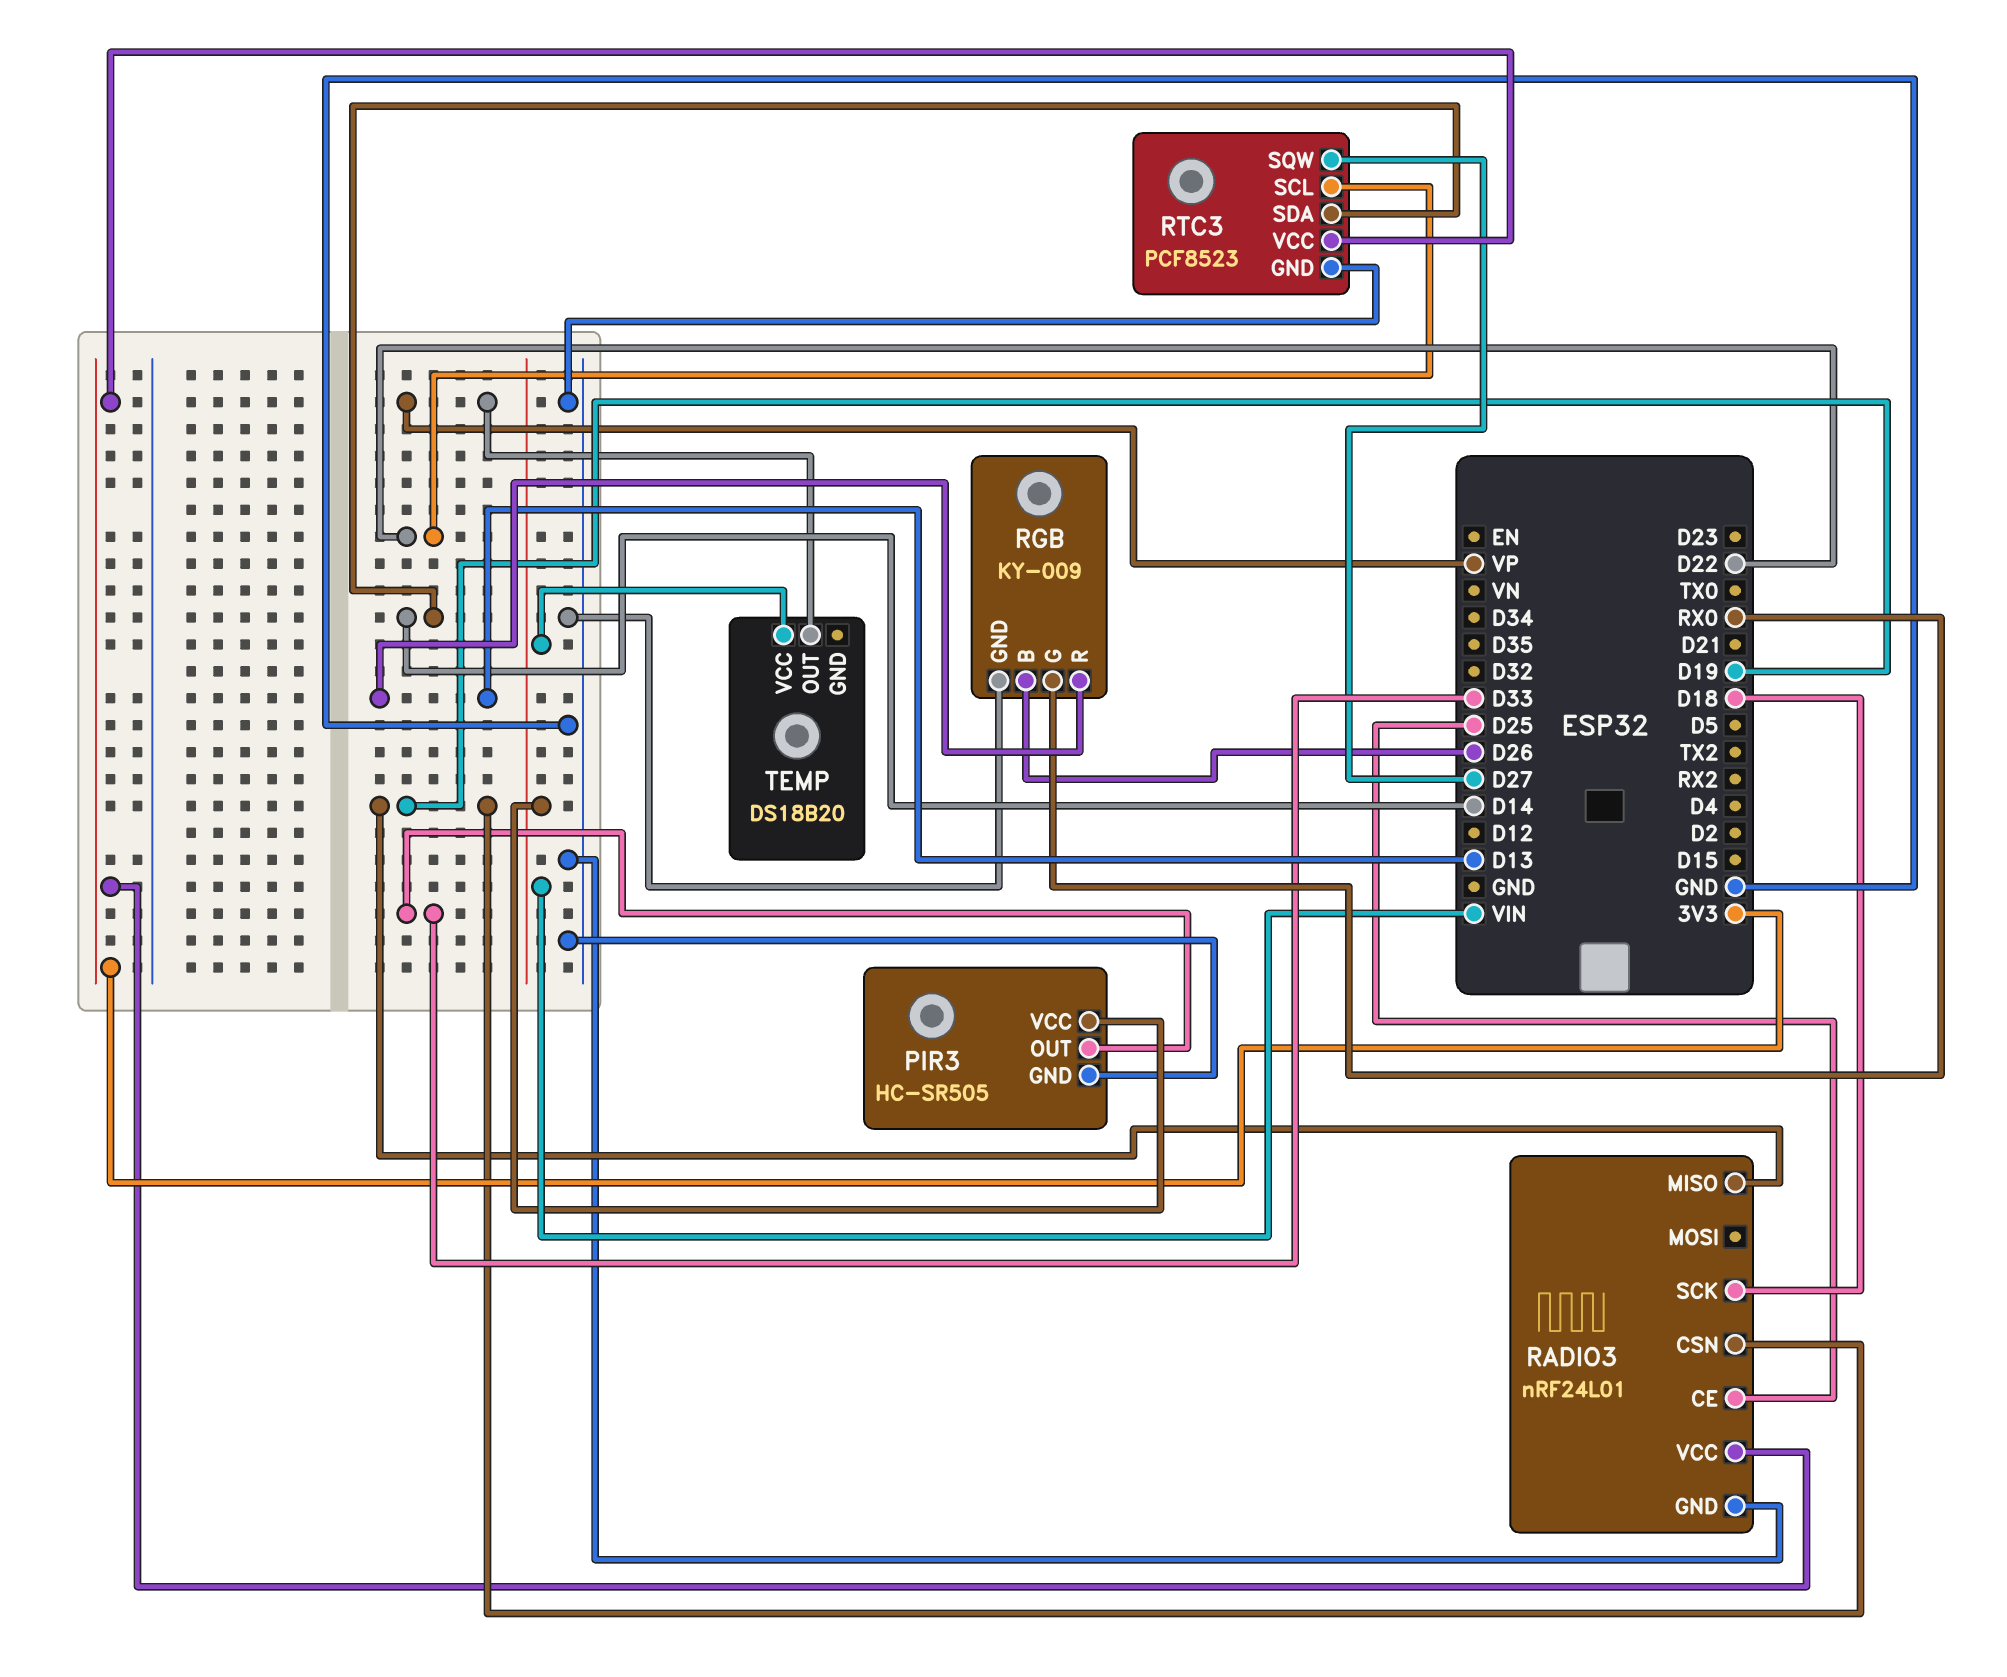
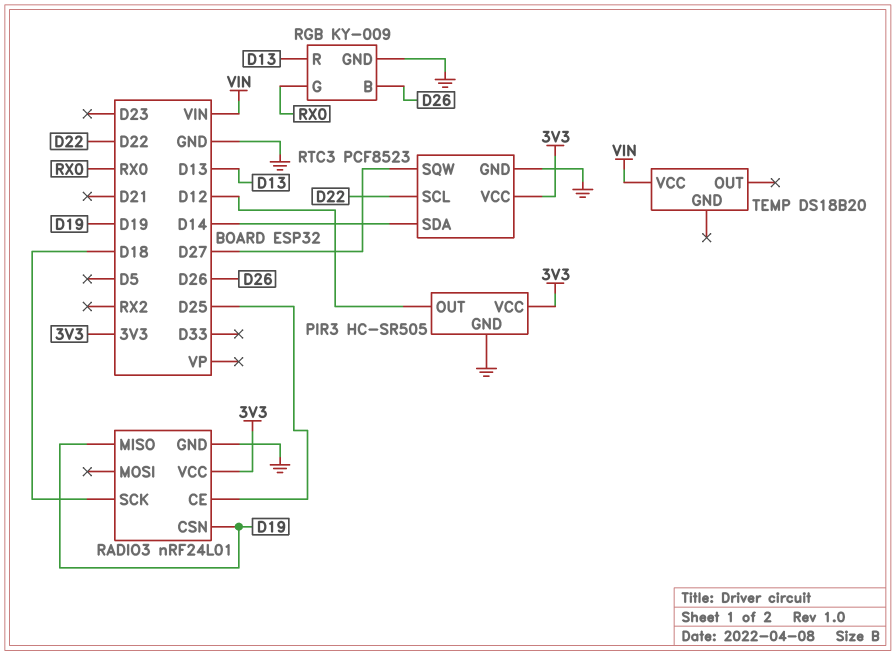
PIR3 pin OUT: D33 -> D12
PIR3 pin VCC: VIN -> 3V3
TEMP pin OUT: VP -> none

